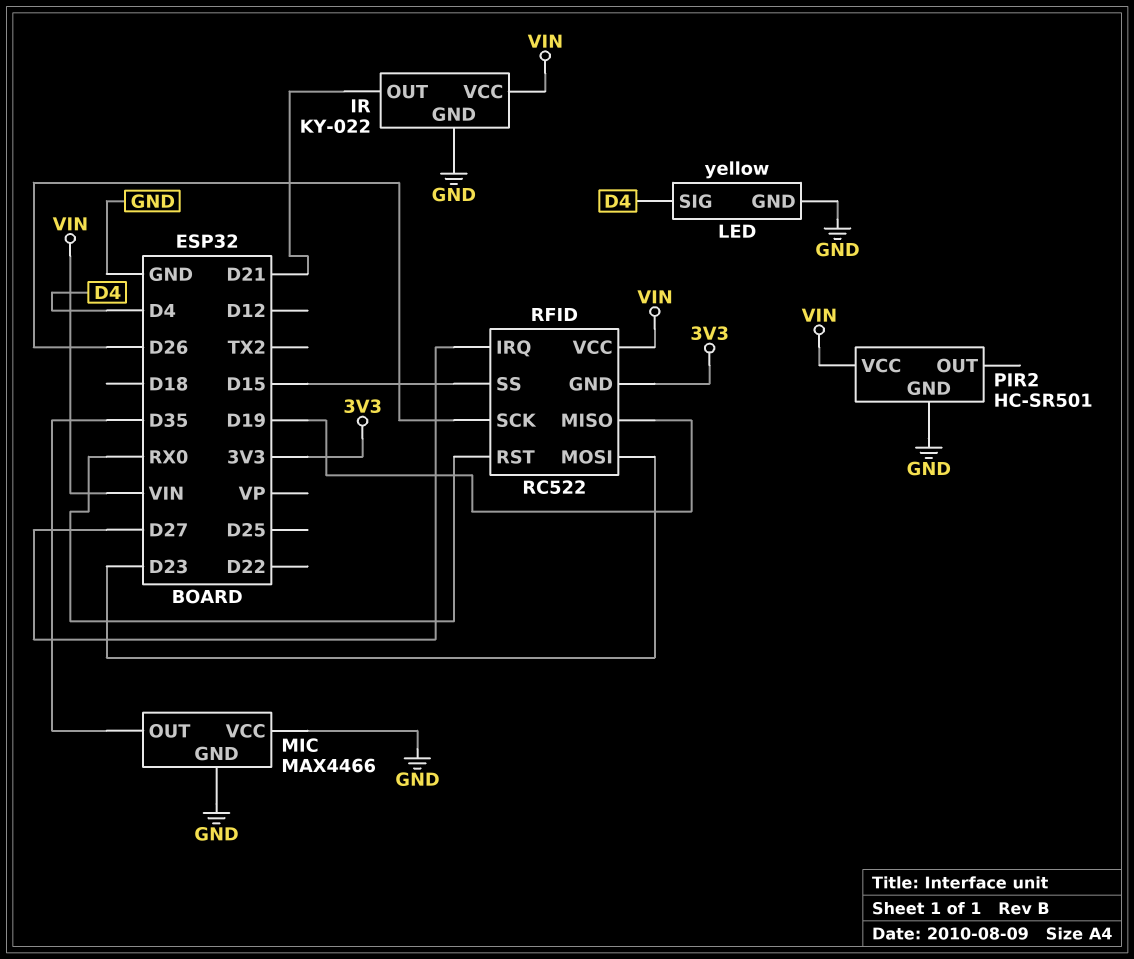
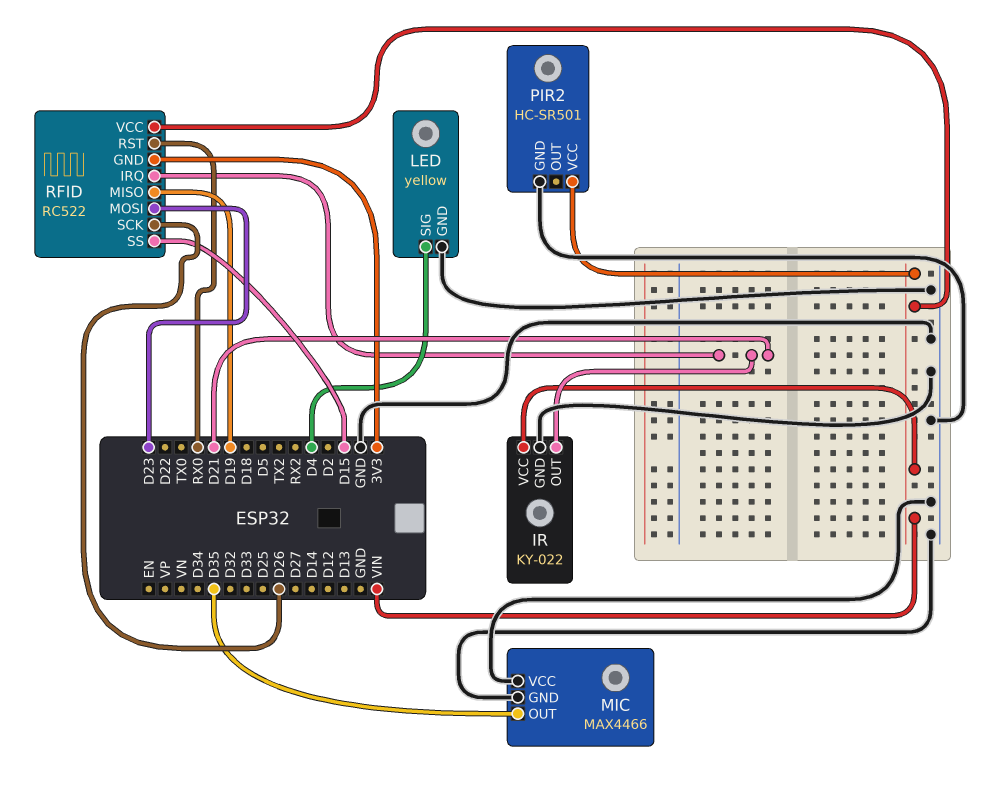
RFID pin IRQ: D27 -> D21

